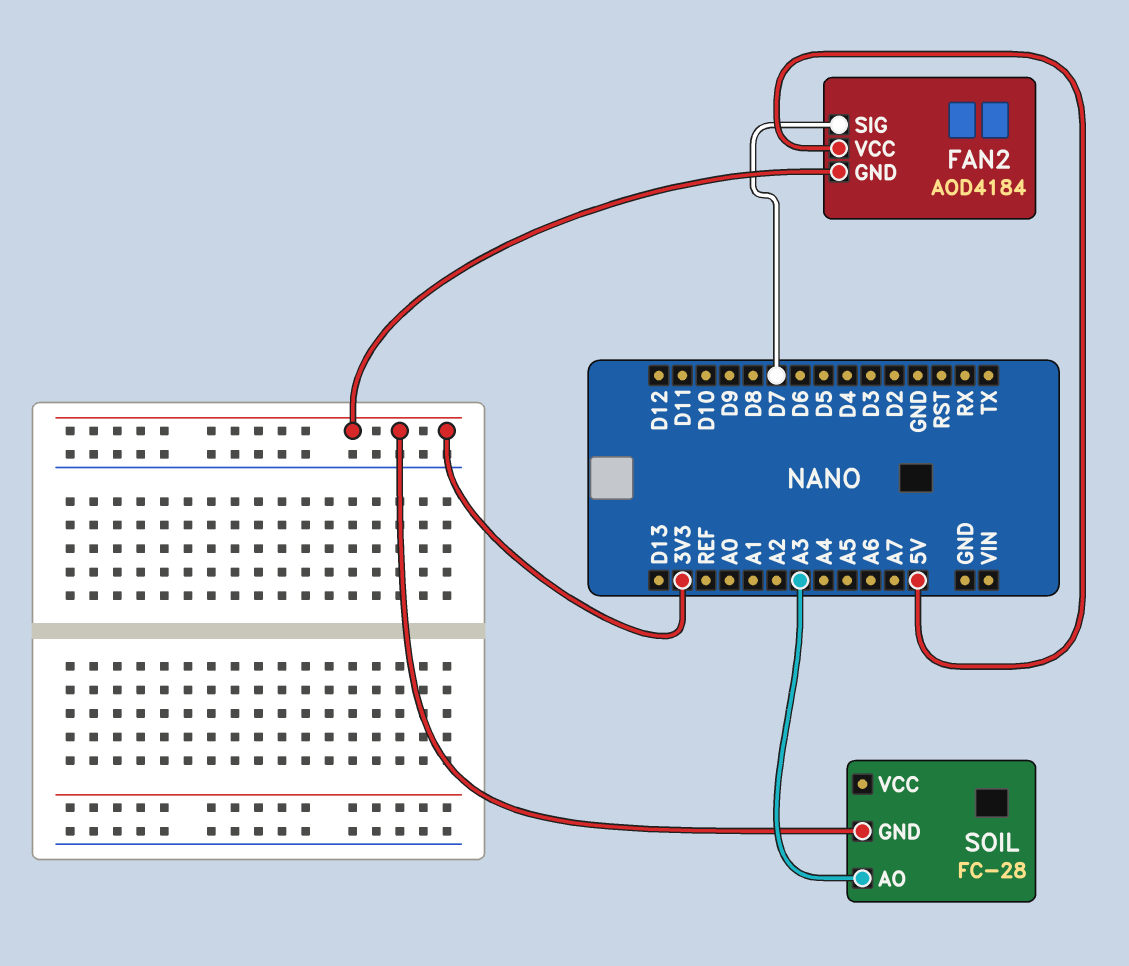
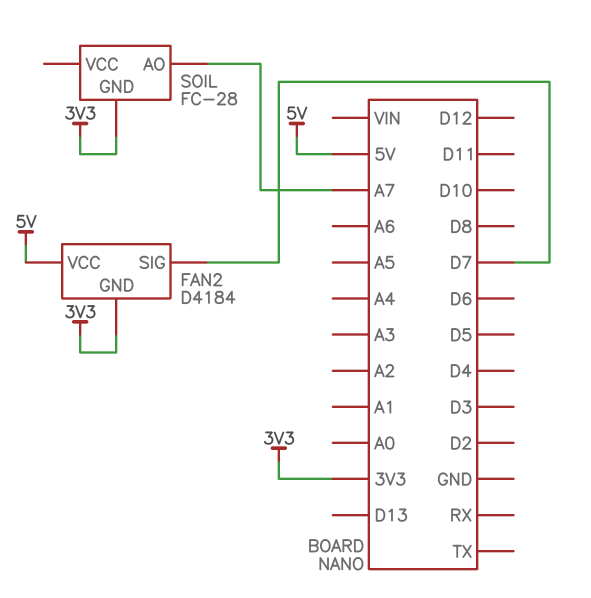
FAN2: AOD4184 -> D4184
SOIL pin AO: A3 -> A7

